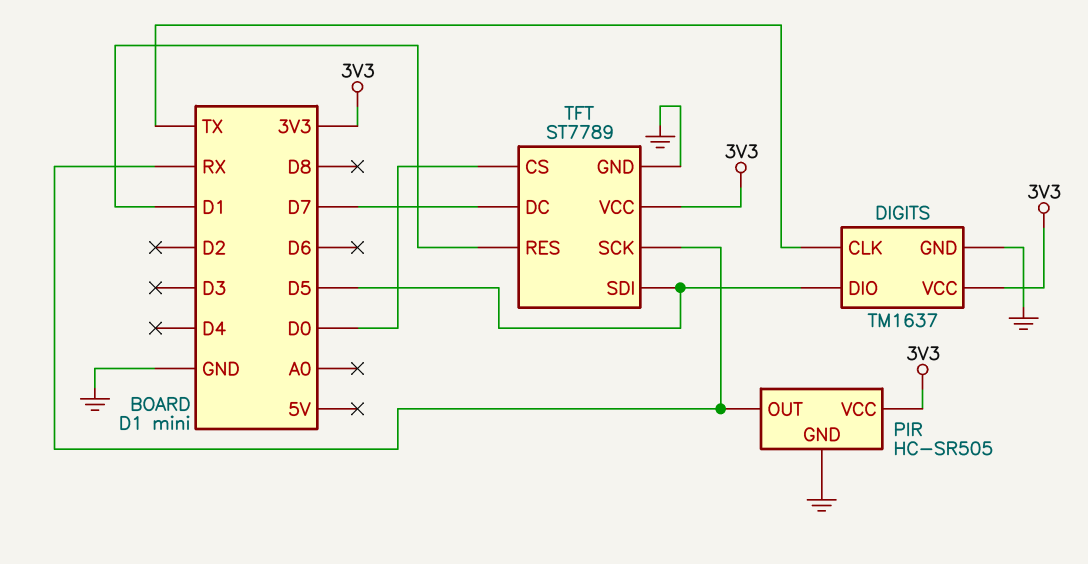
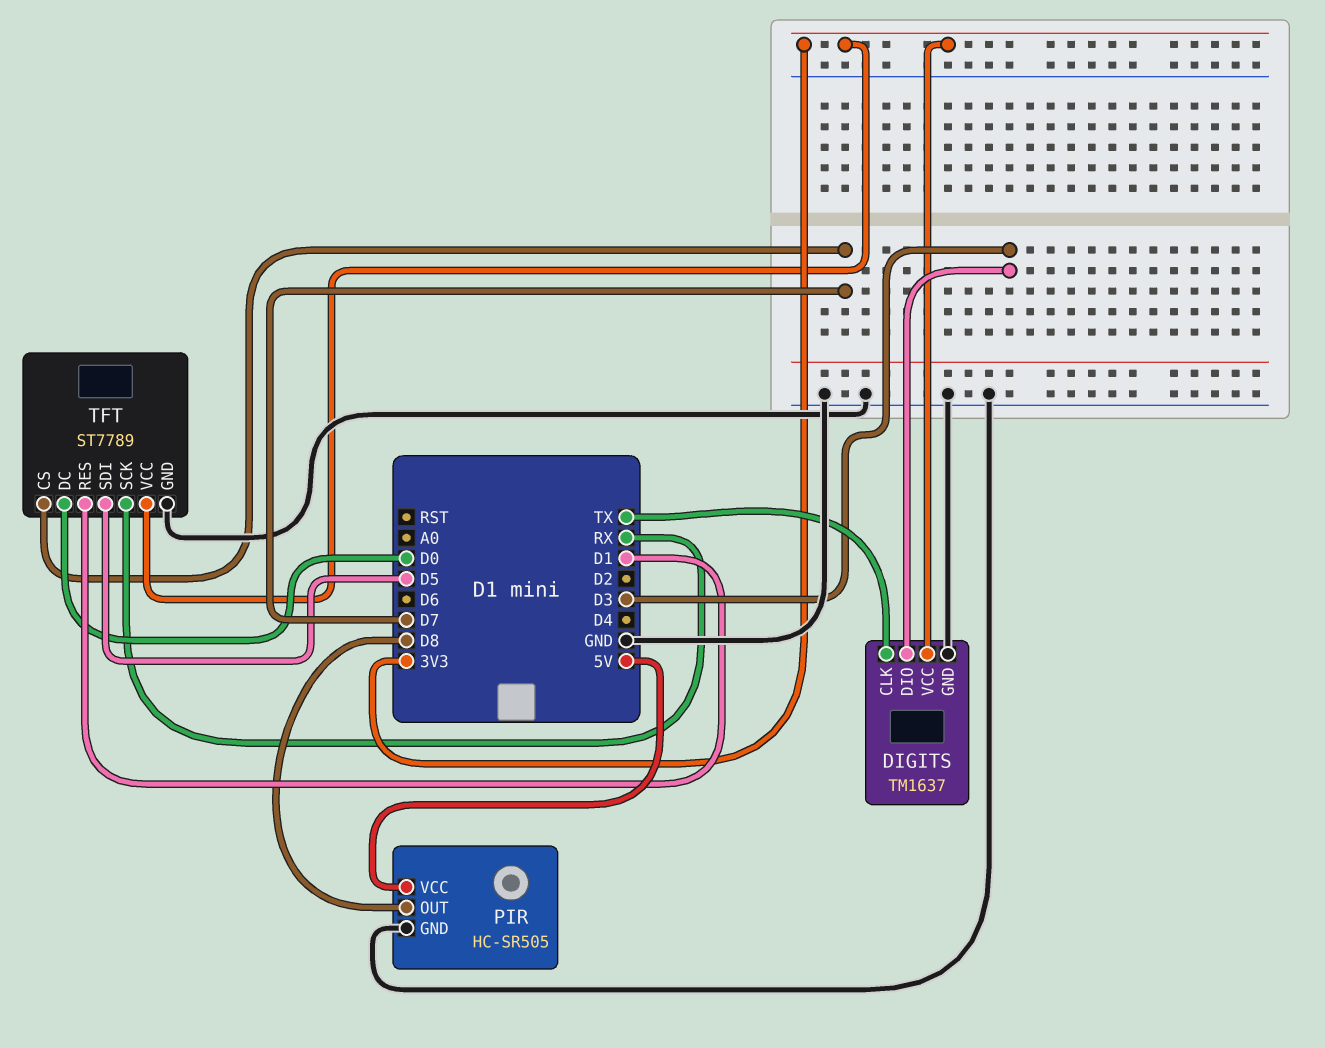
DIGITS pin DIO: D5 -> D3
PIR pin OUT: RX -> D8
PIR pin VCC: 3V3 -> 5V
TFT pin CS: D0 -> D7
TFT pin DC: D7 -> D0

